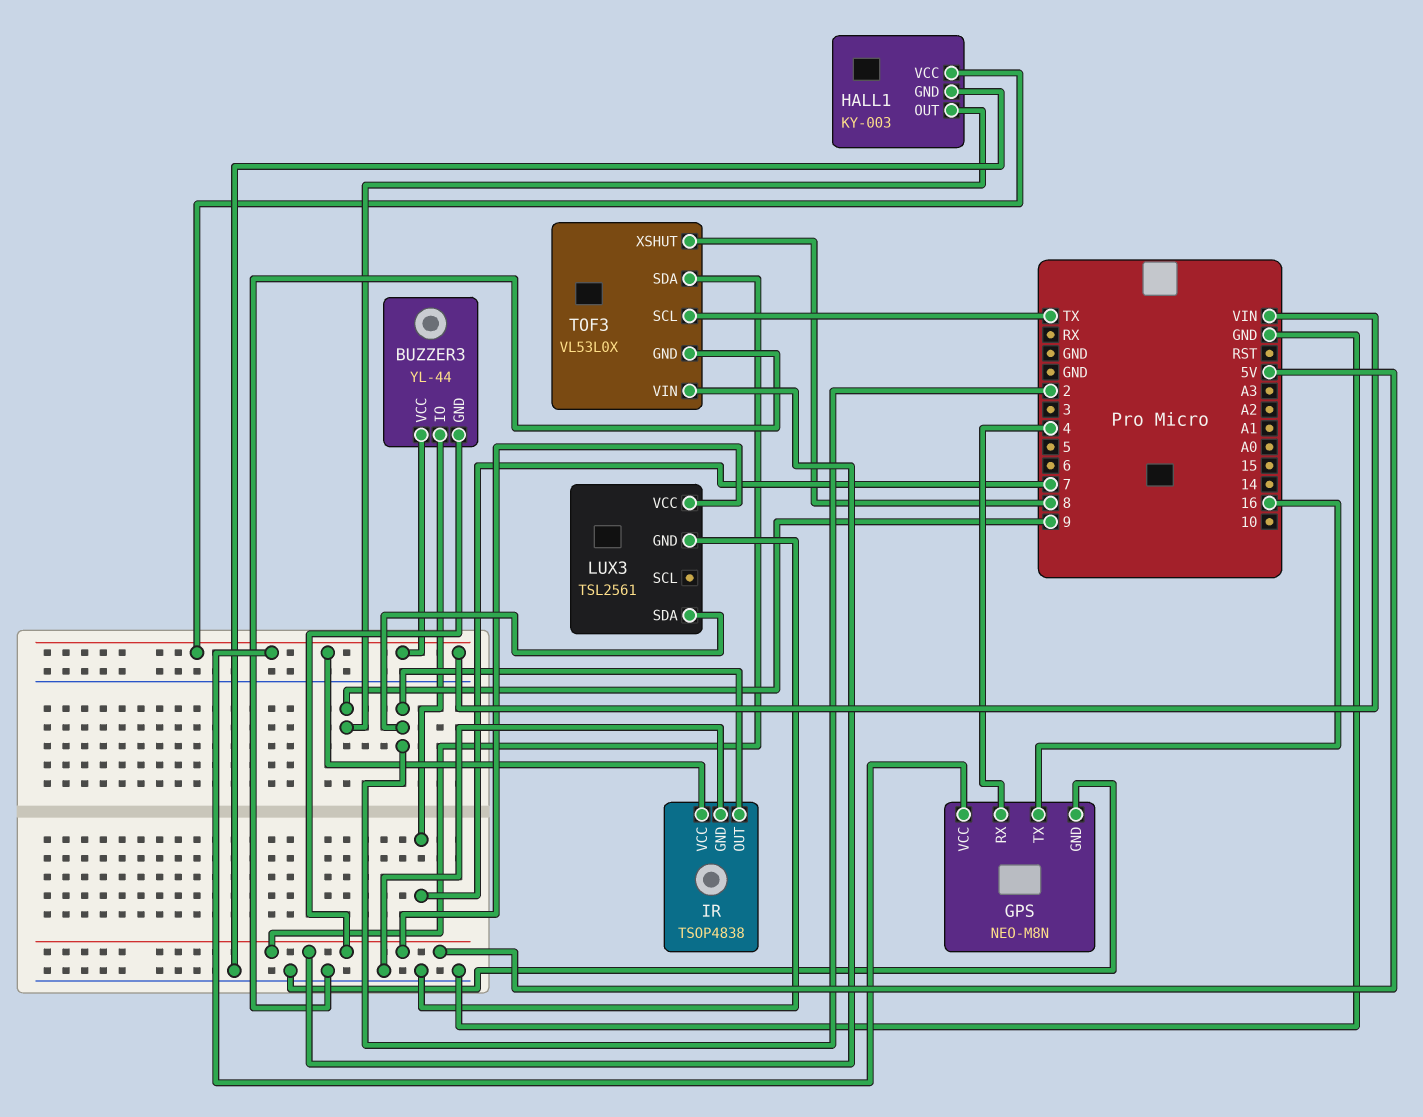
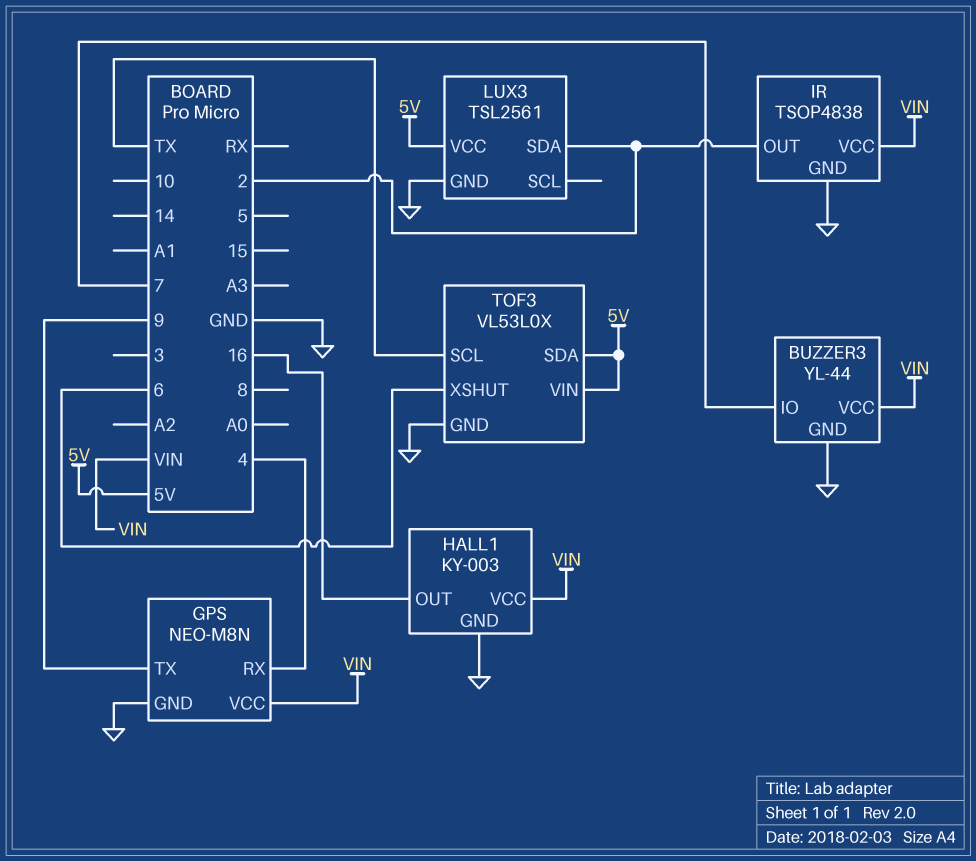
BUZZER3 pin GND: 5V -> GND
GPS pin TX: 16 -> 9
HALL1 pin OUT: 9 -> 16
TOF3 pin XSHUT: 8 -> 6

